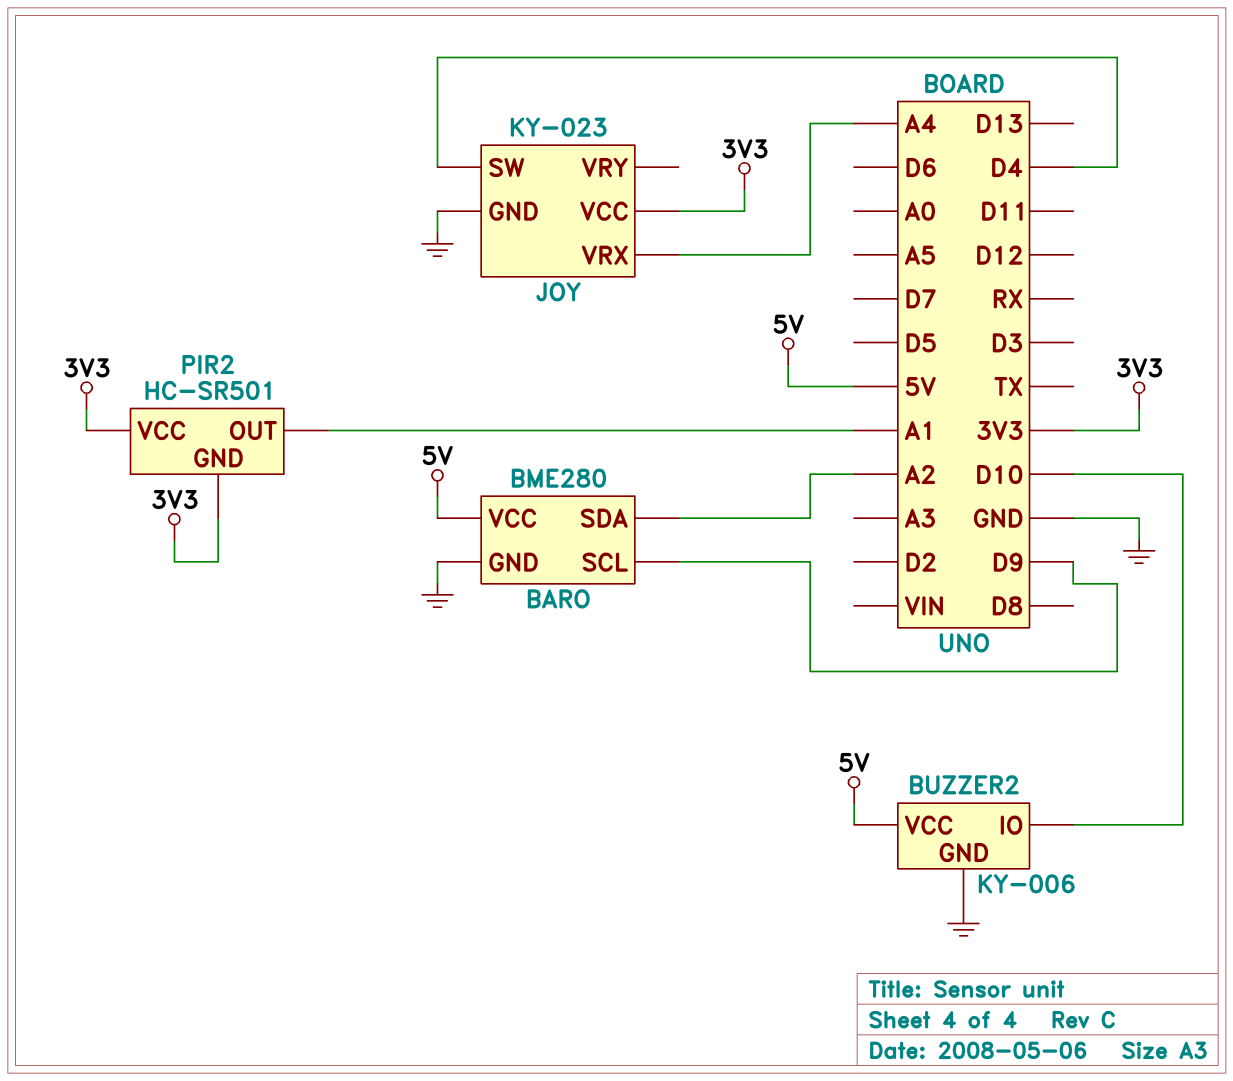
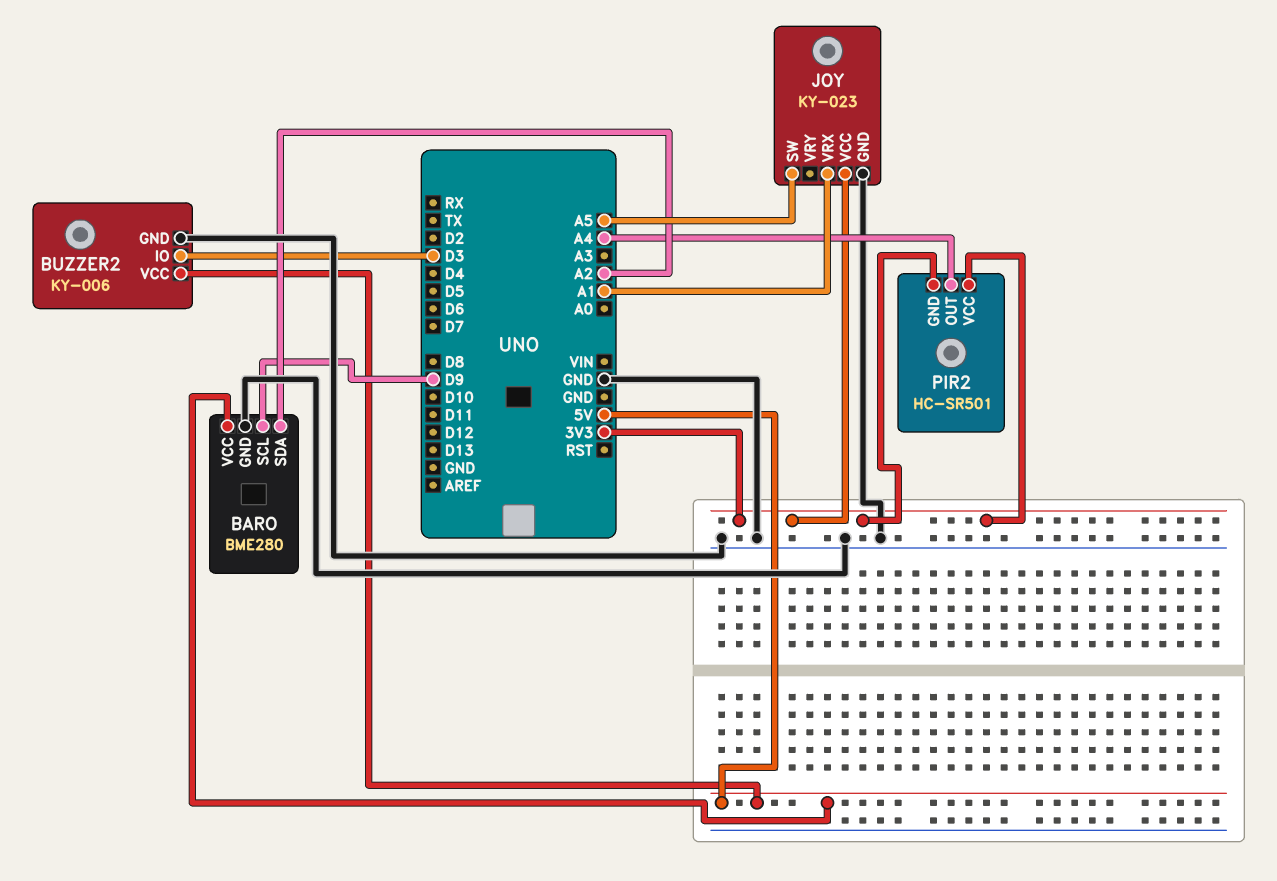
BUZZER2 pin IO: D10 -> D3
JOY pin SW: D4 -> A5
JOY pin VRX: A4 -> A1
PIR2 pin OUT: A1 -> A4

